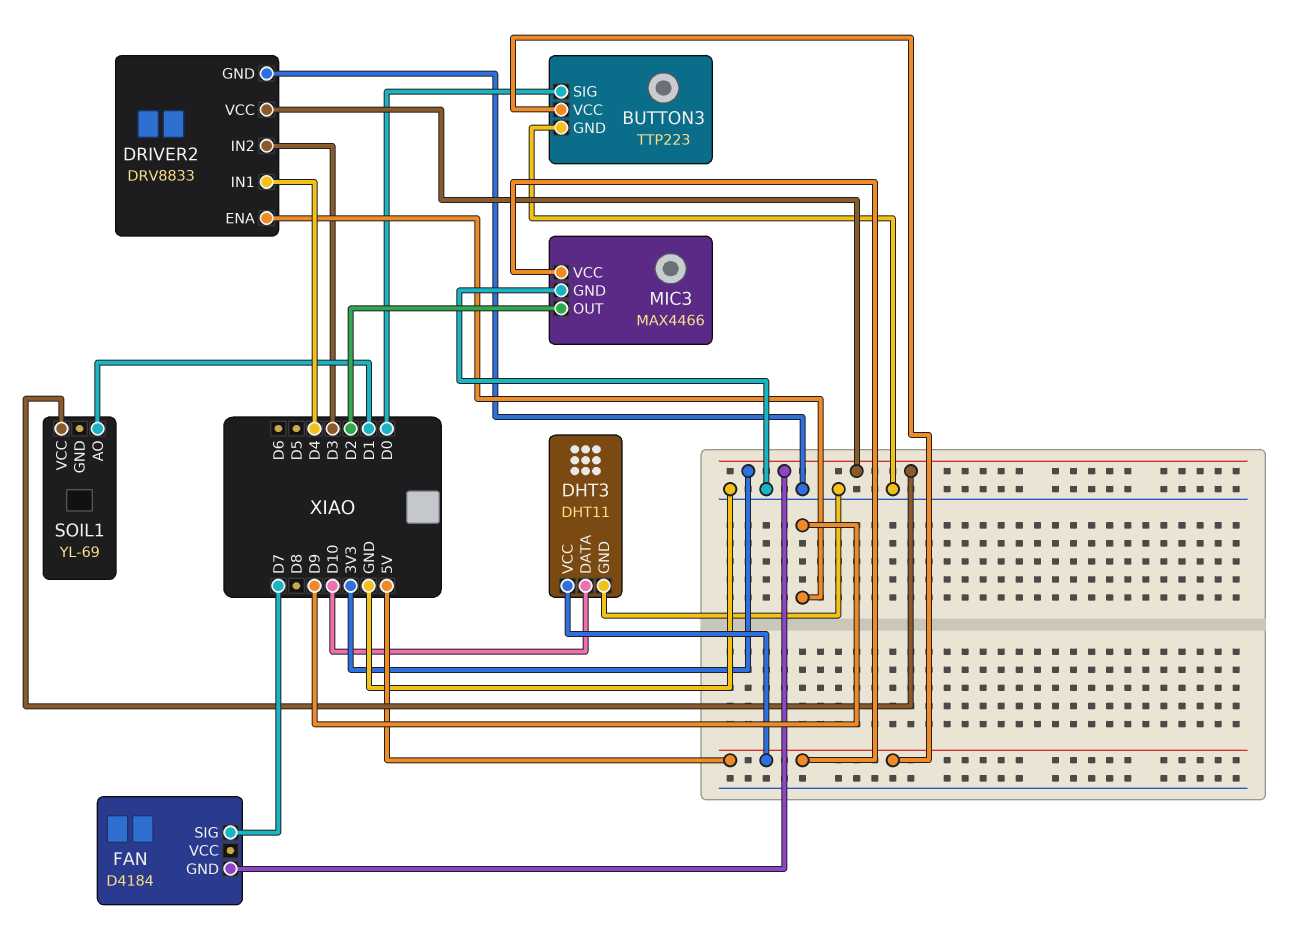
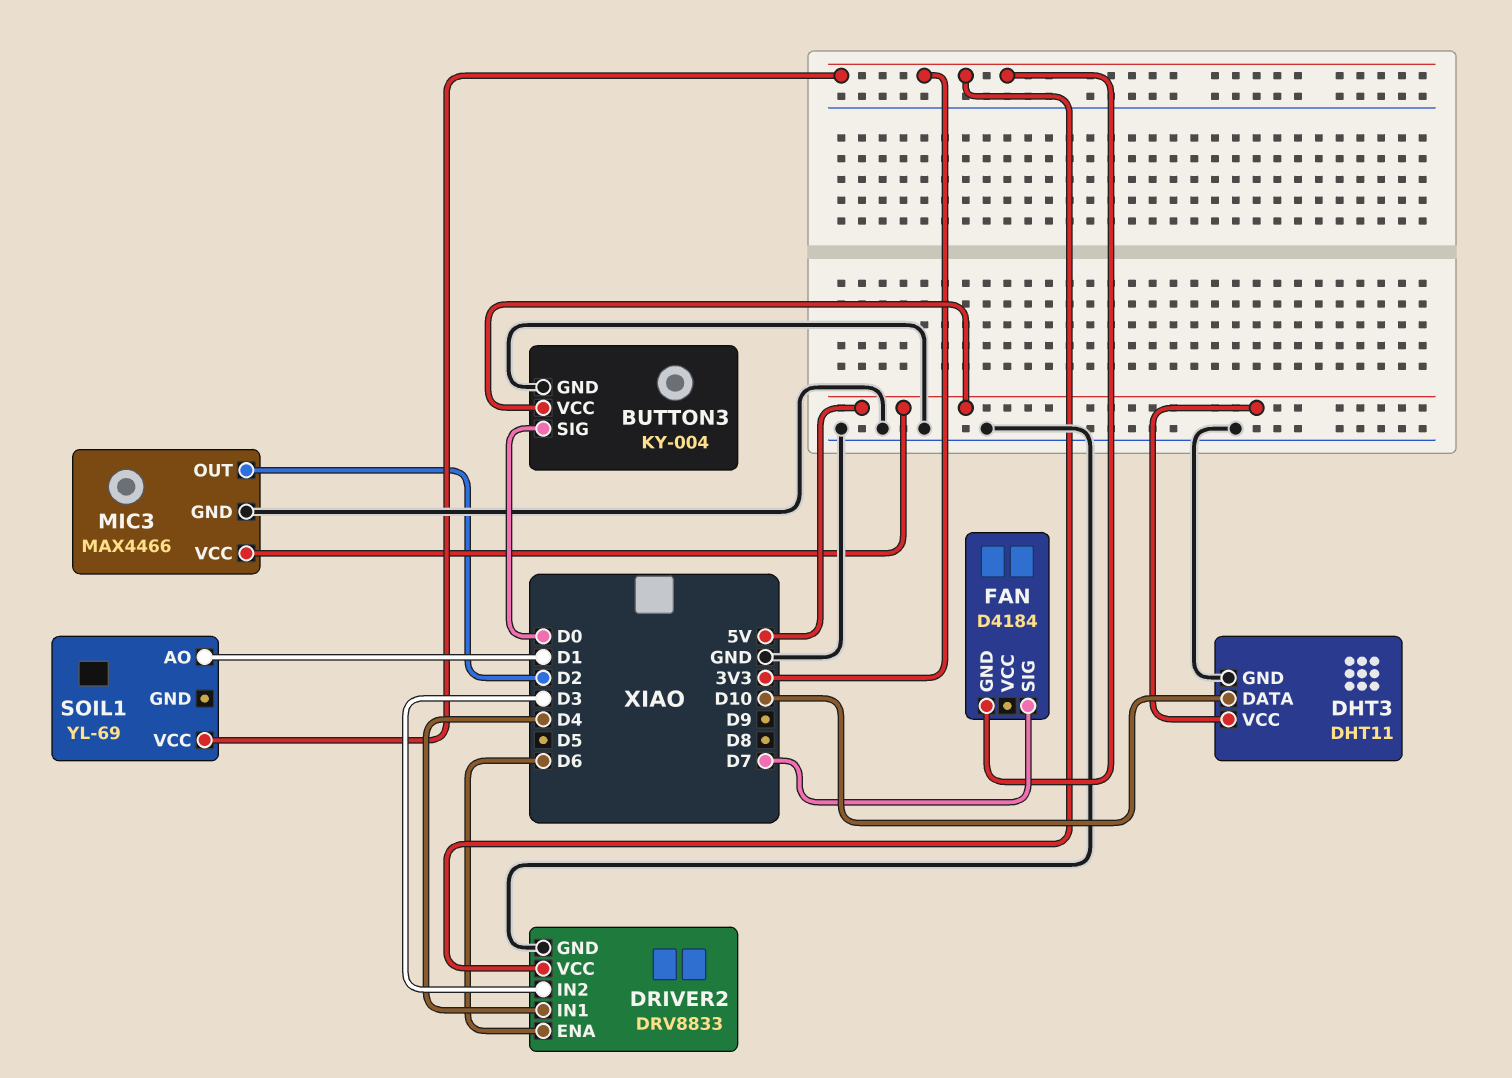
BUTTON3: TTP223 -> KY-004
DRIVER2 pin ENA: D9 -> D6

